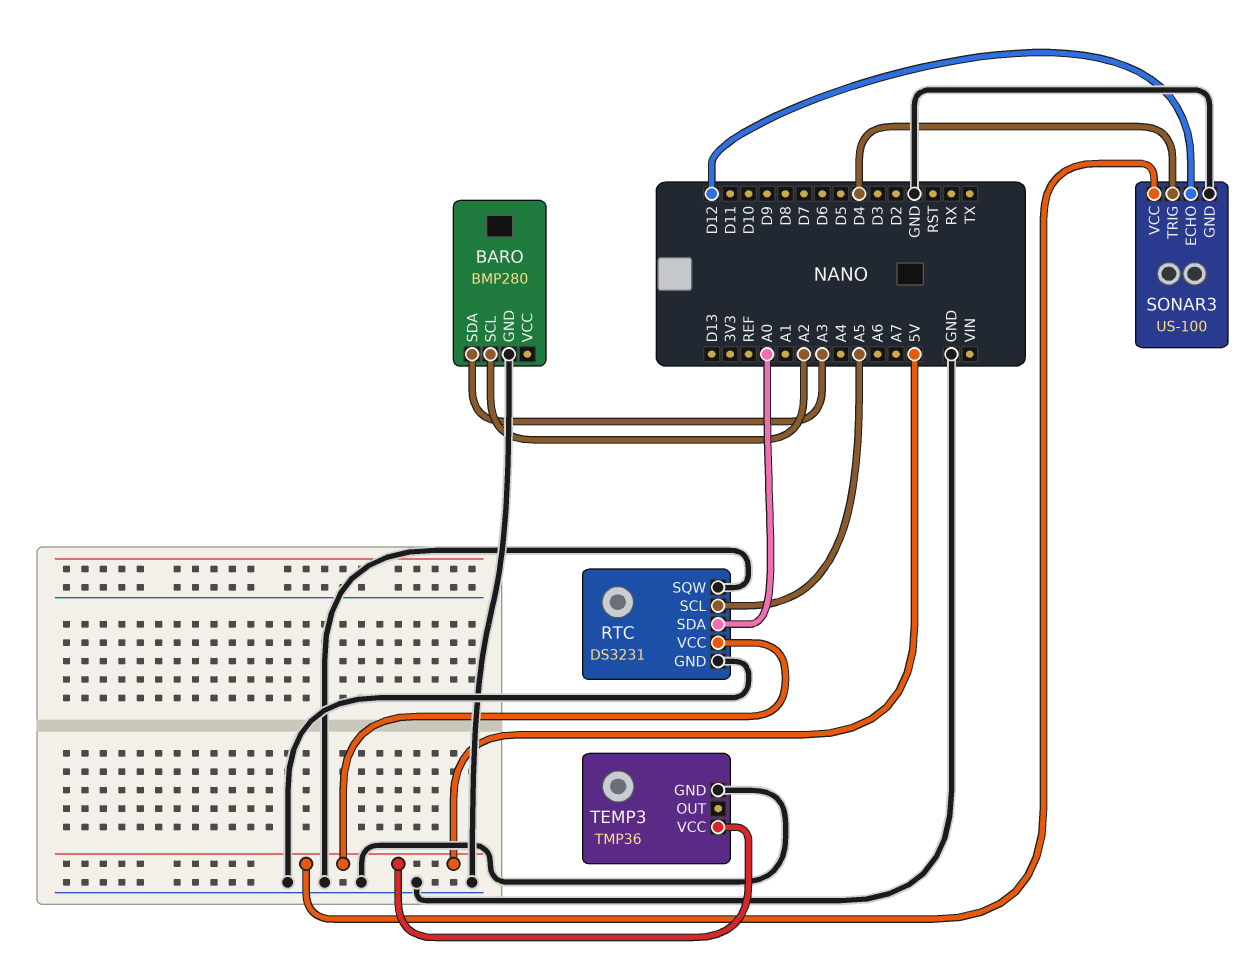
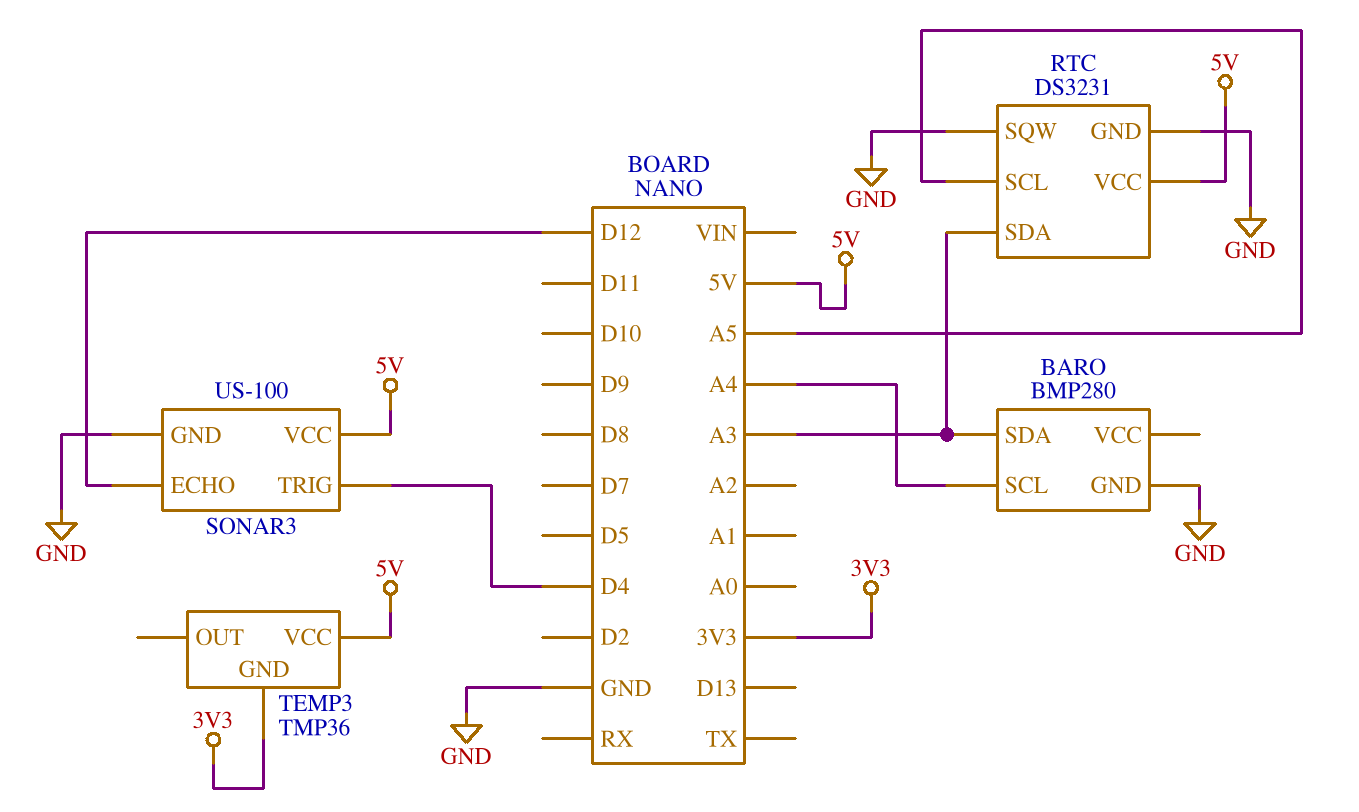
BARO pin SCL: A2 -> A4
RTC pin SDA: A0 -> A3
TEMP3 pin GND: GND -> 3V3

